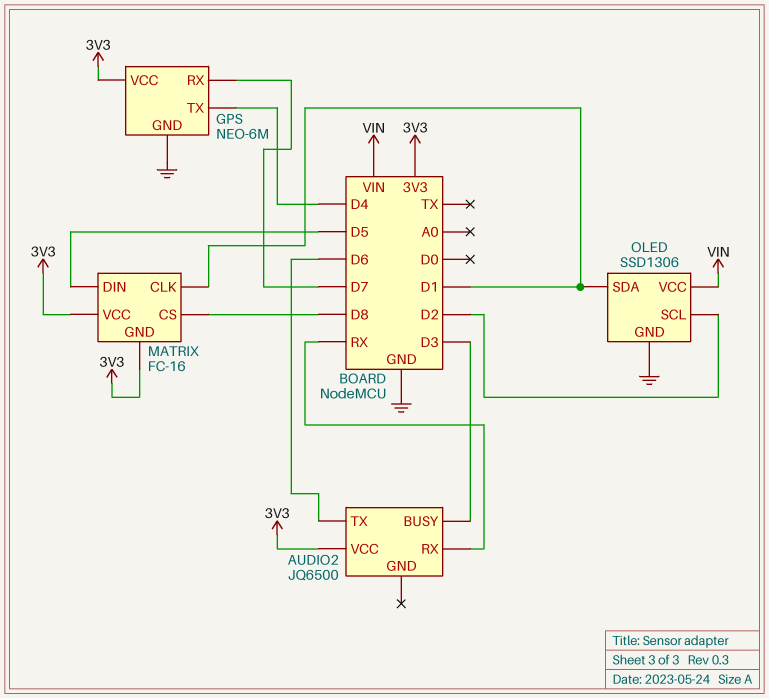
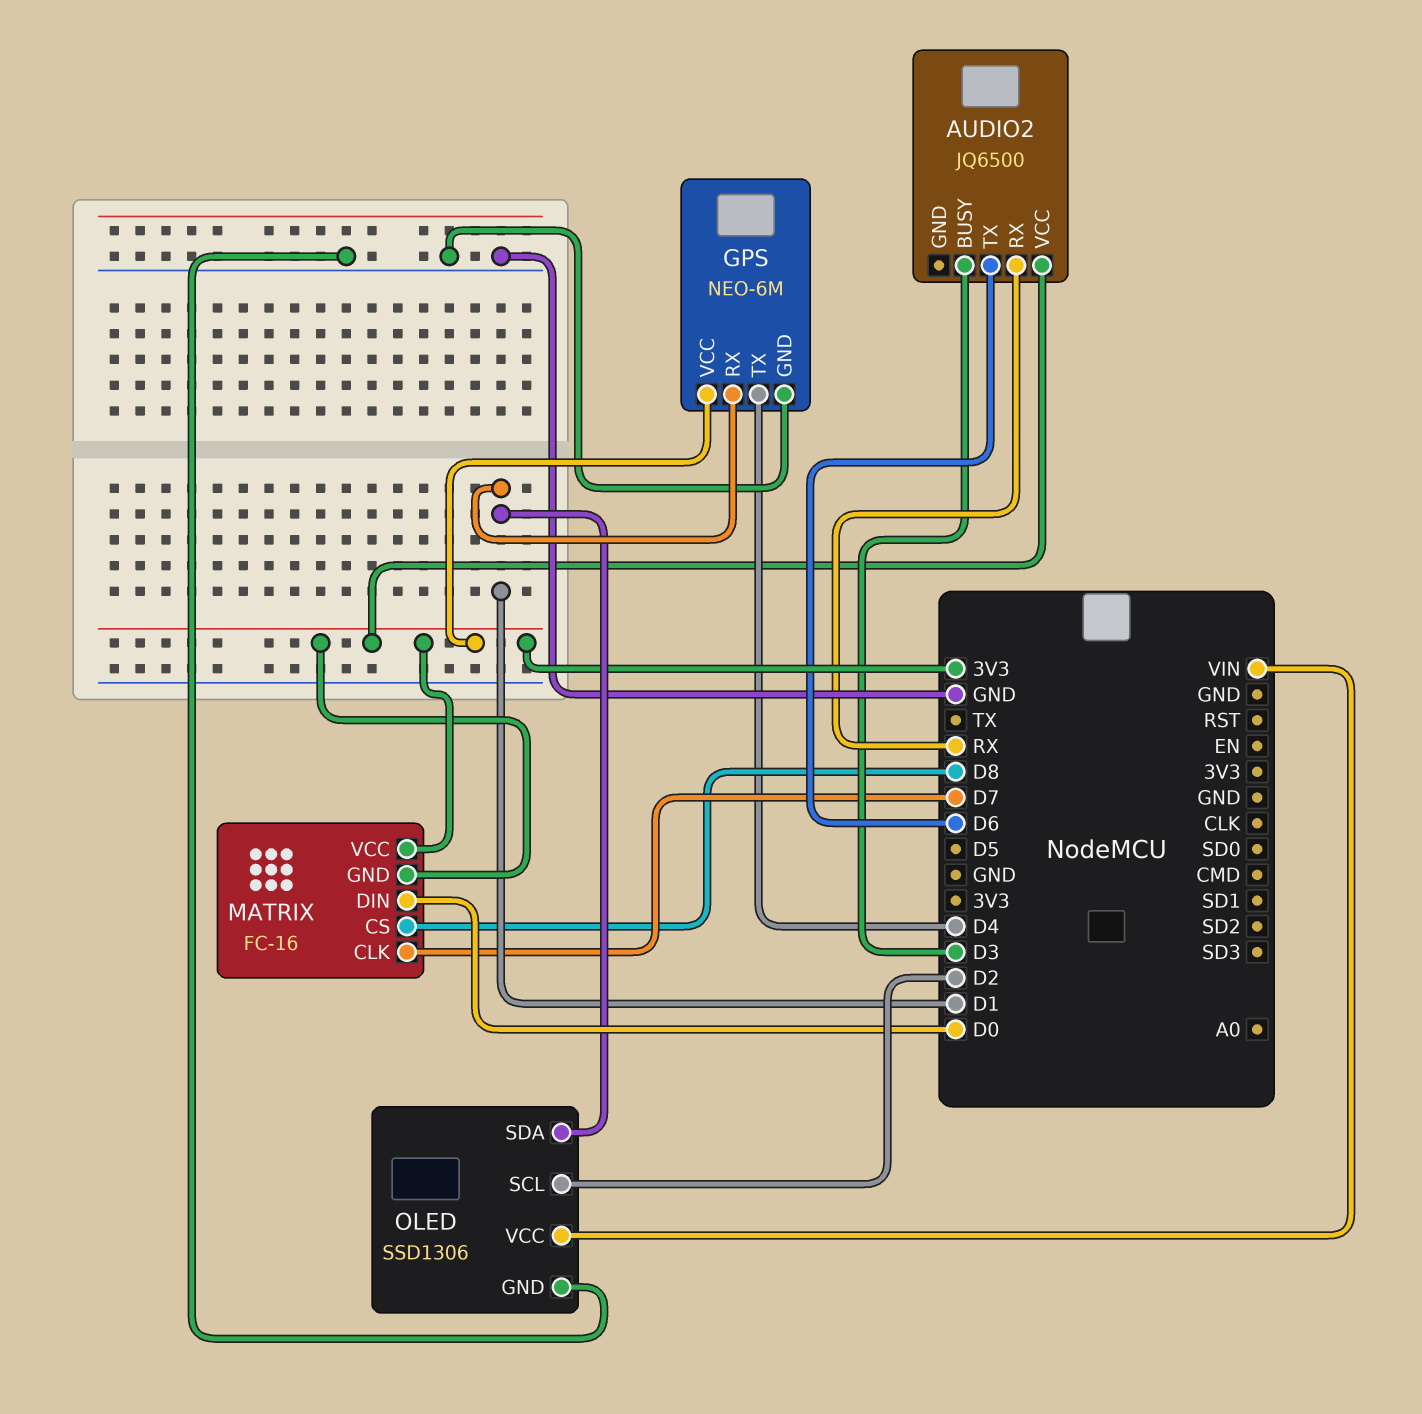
GPS pin RX: D7 -> D1
MATRIX pin CLK: D1 -> D7
MATRIX pin DIN: D5 -> D0

